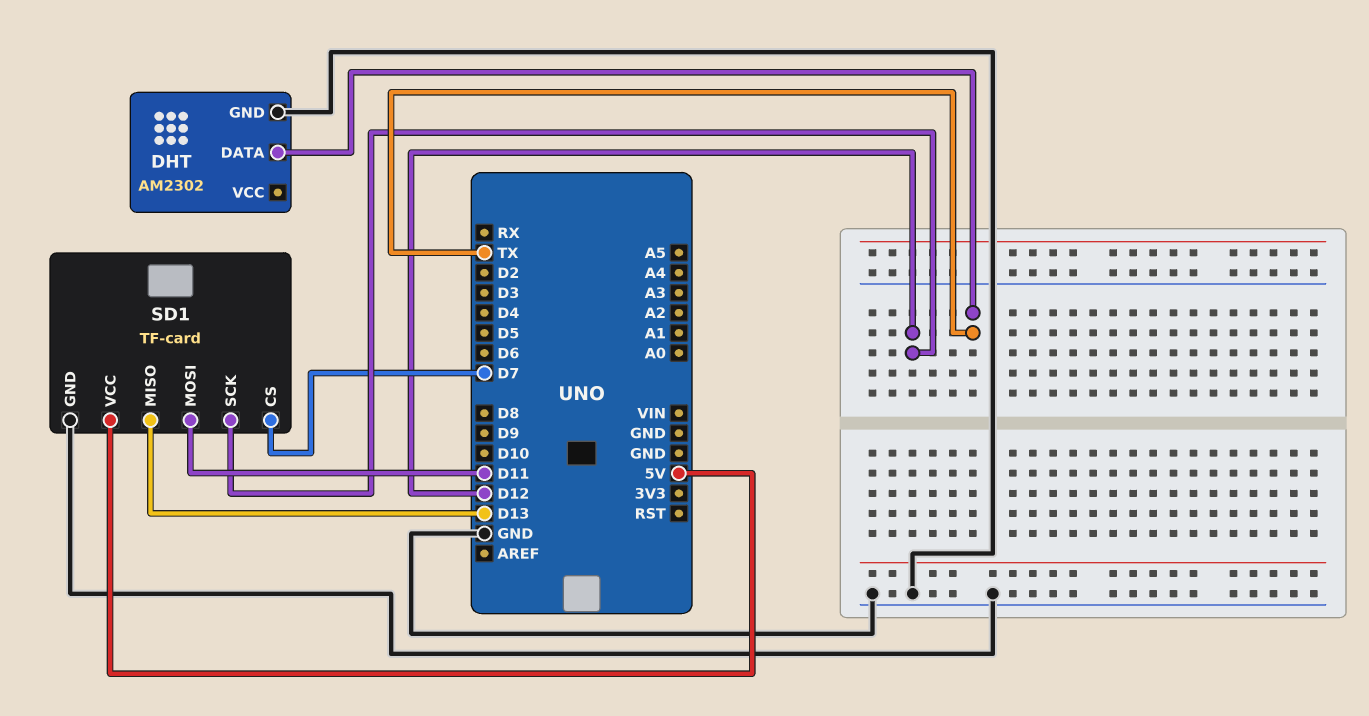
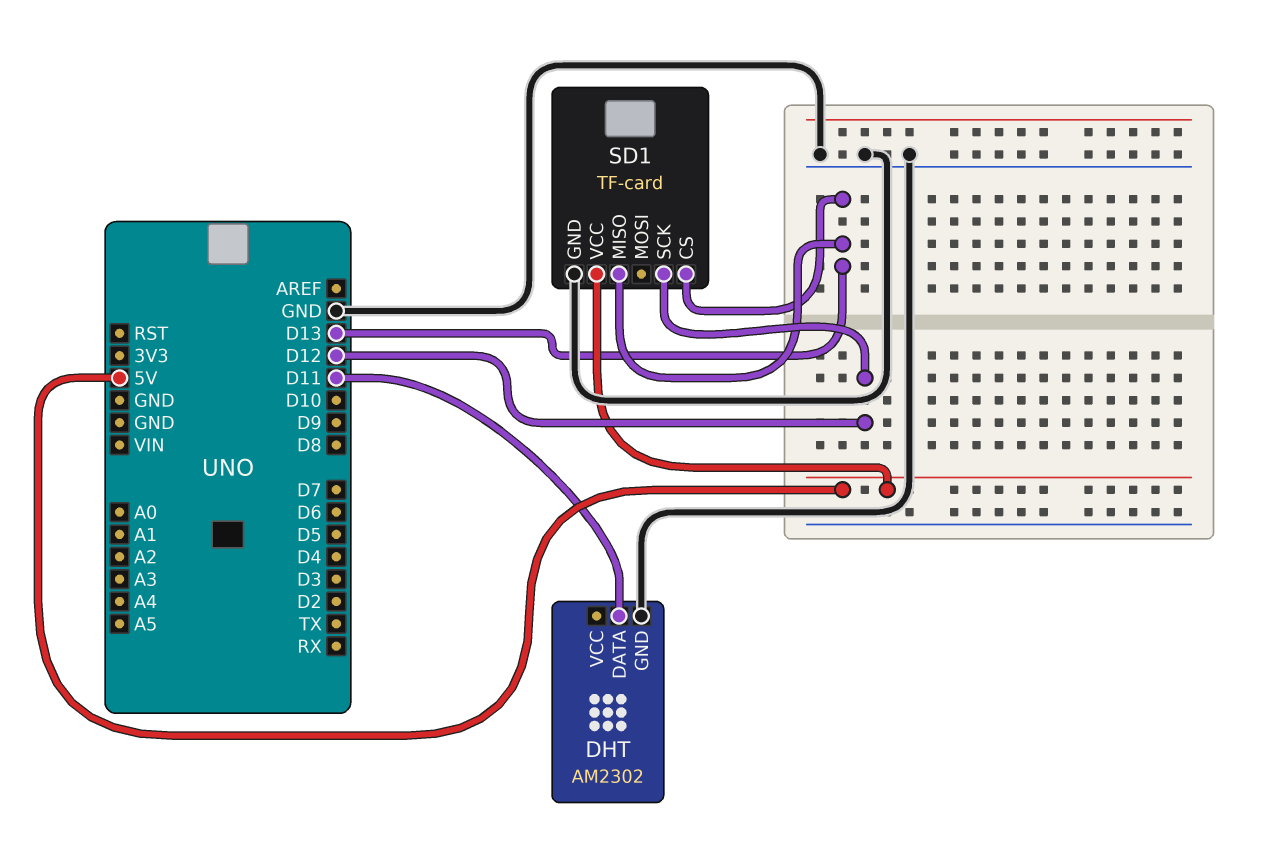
DHT pin DATA: TX -> D11
SD1 pin CS: D7 -> D13
SD1 pin MOSI: D11 -> none

